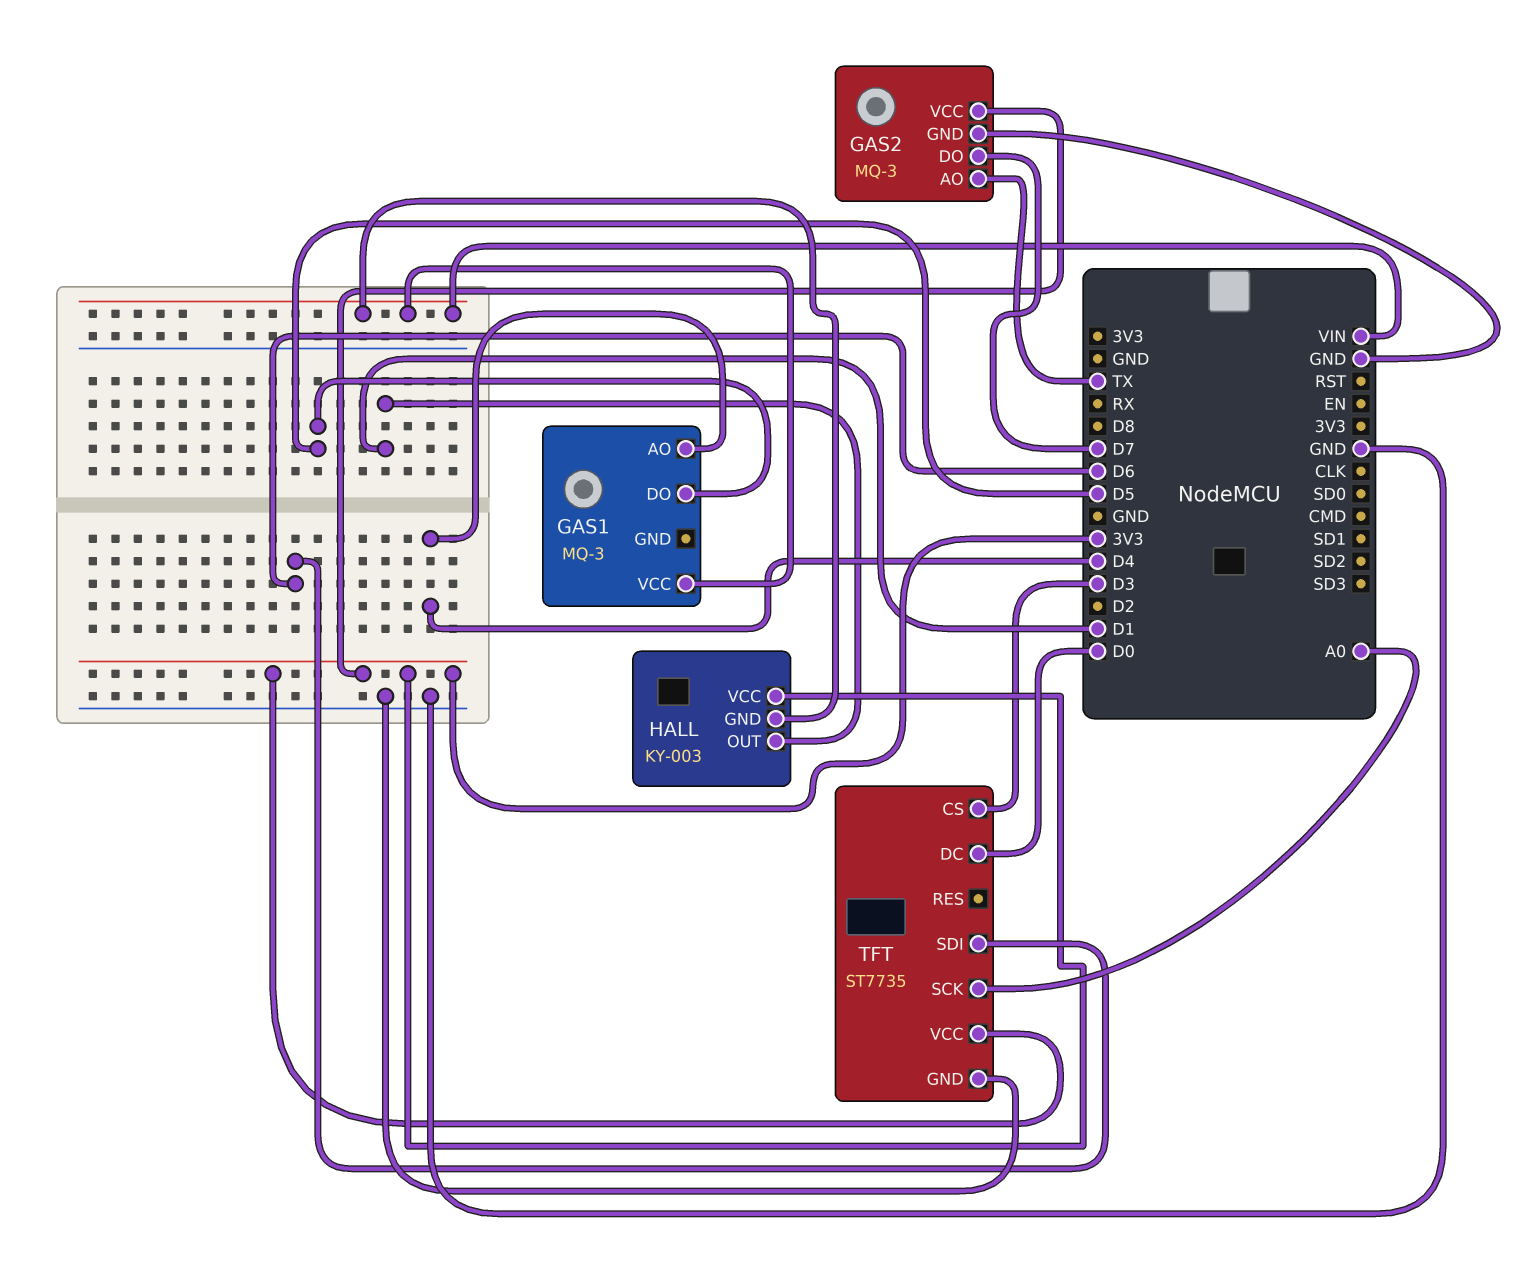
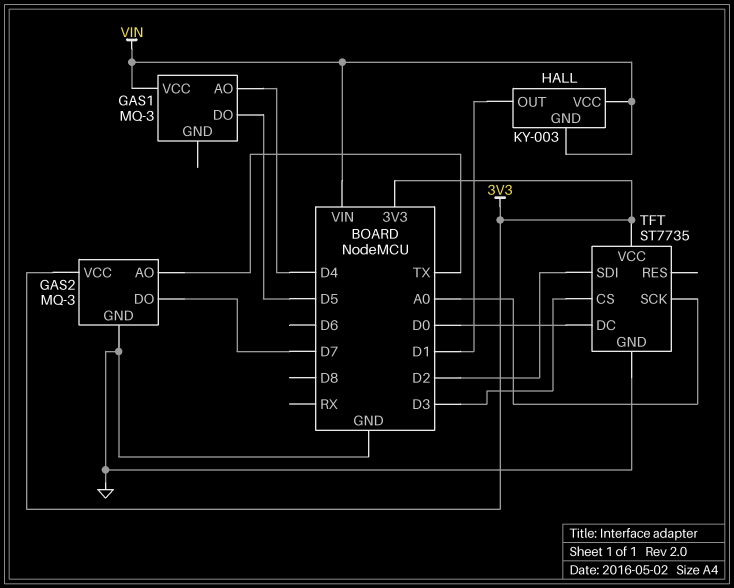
HALL pin VCC: 3V3 -> VIN
TFT pin SDI: D6 -> D2

